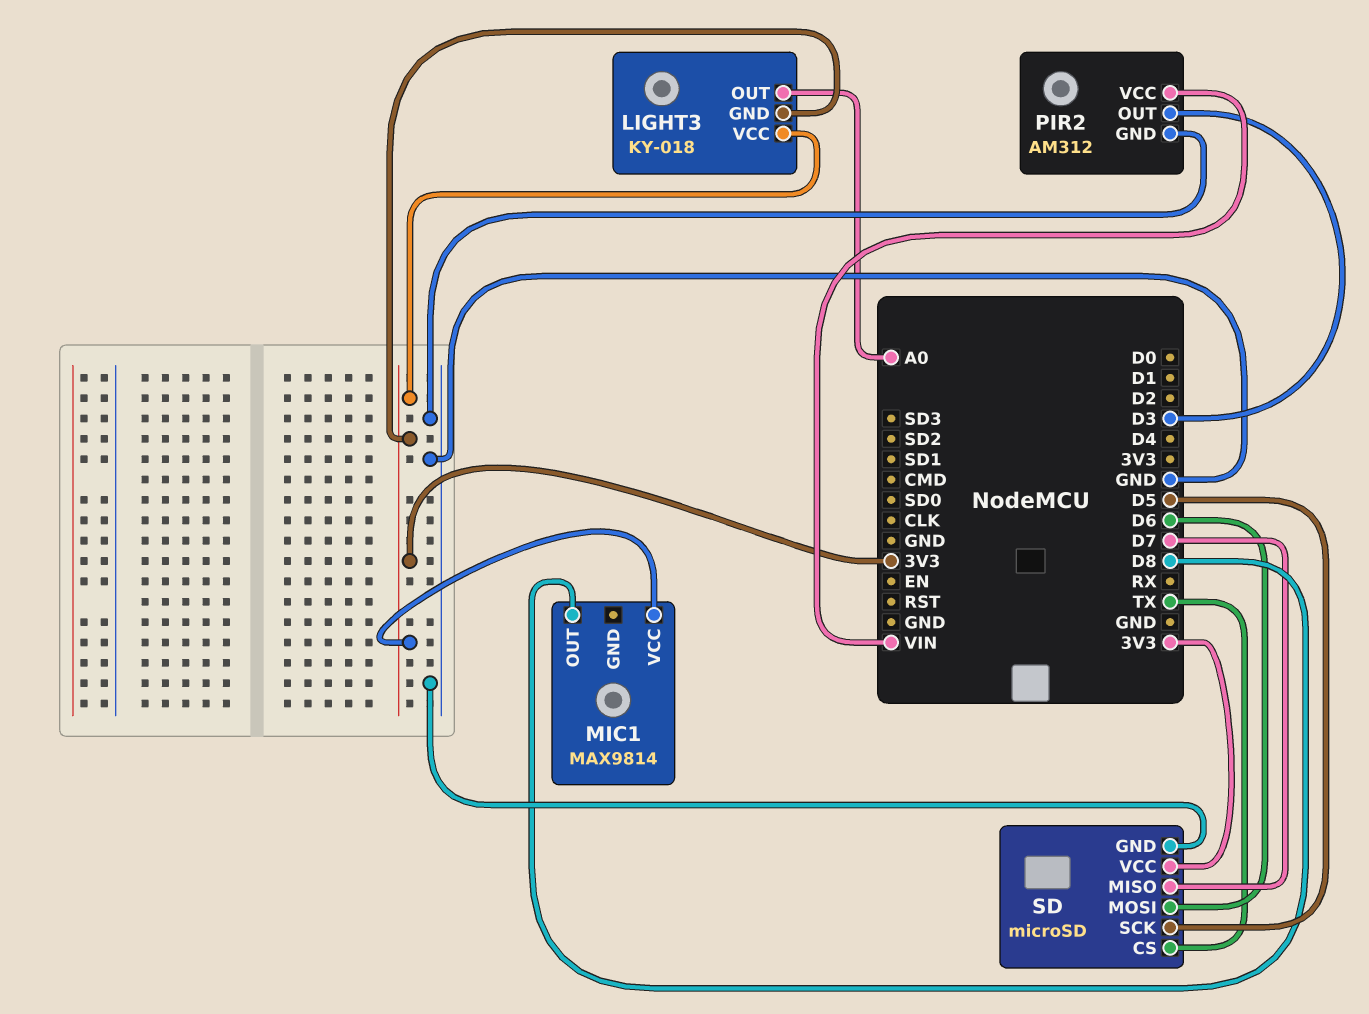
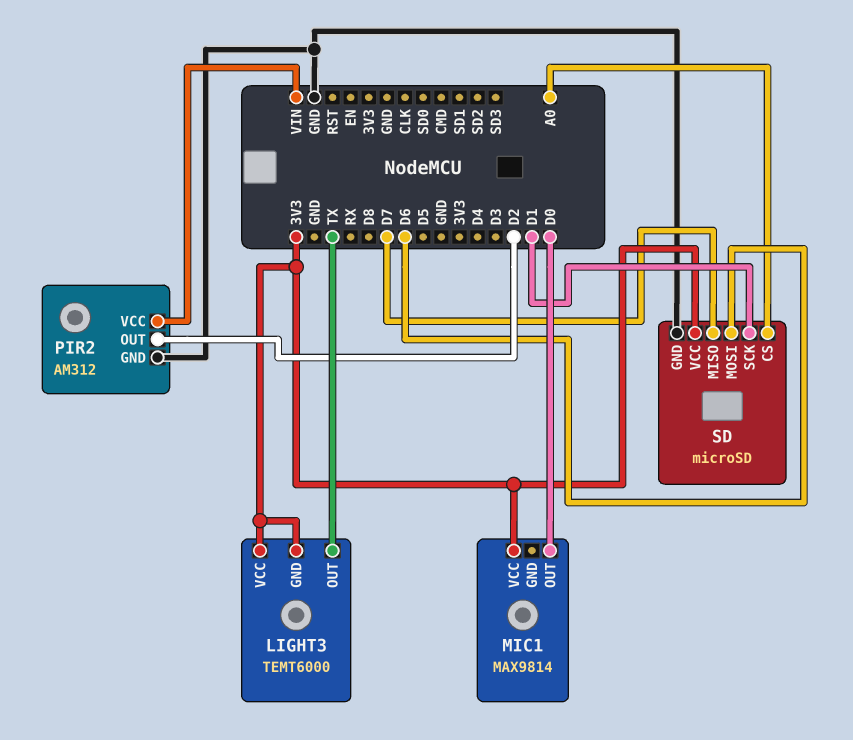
LIGHT3: KY-018 -> TEMT6000
LIGHT3 pin OUT: A0 -> TX
MIC1 pin OUT: D8 -> D0
PIR2 pin OUT: D3 -> D2
SD pin CS: TX -> A0
SD pin SCK: D5 -> D1

